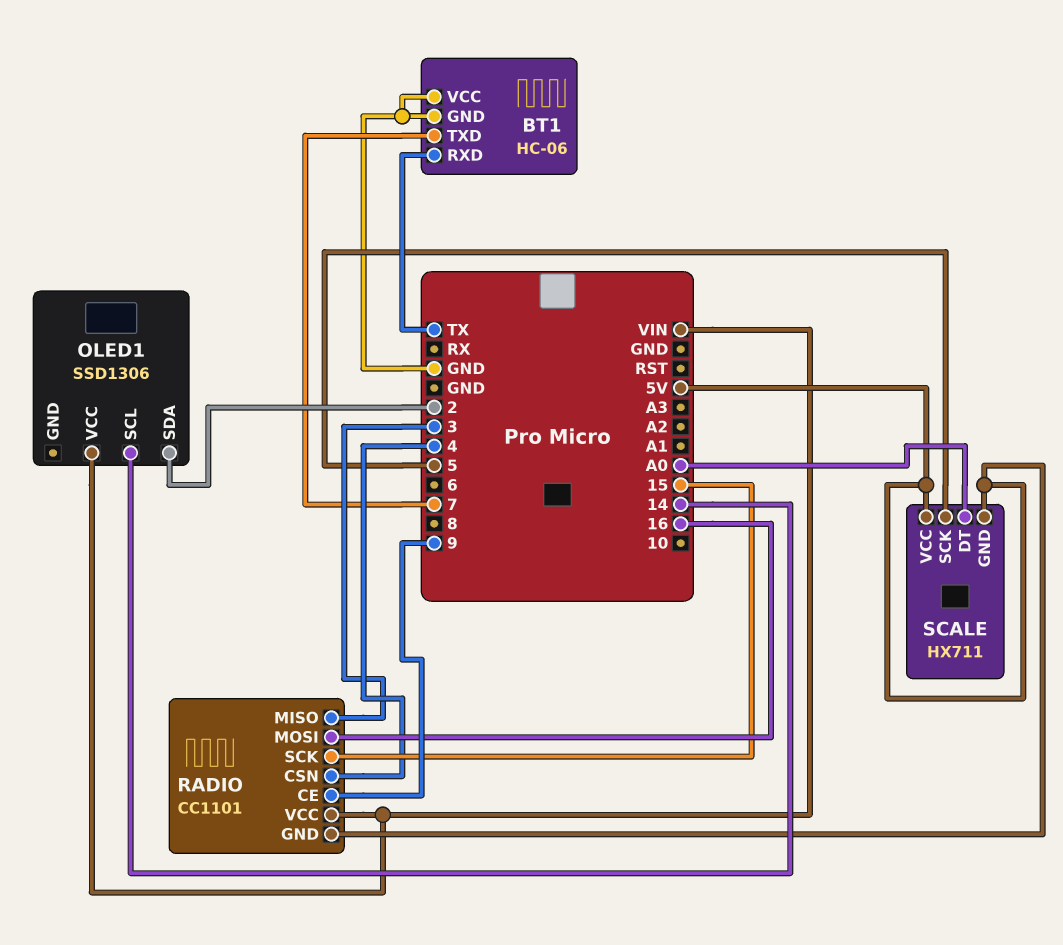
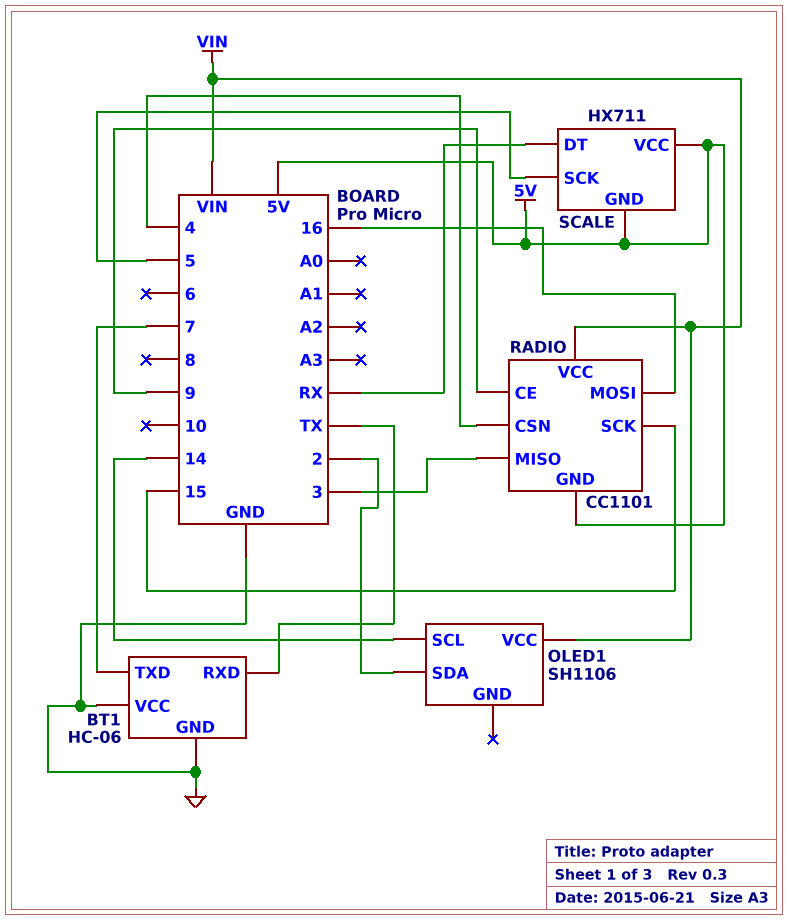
OLED1: SSD1306 -> SH1106
SCALE pin DT: A0 -> RX

